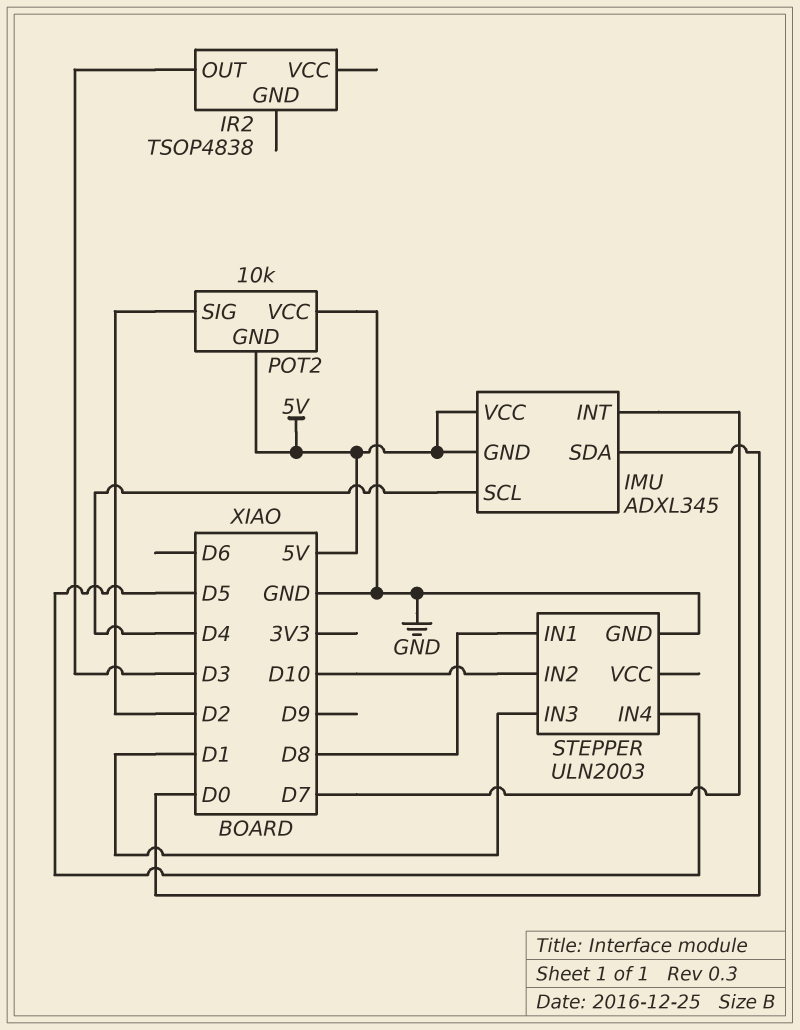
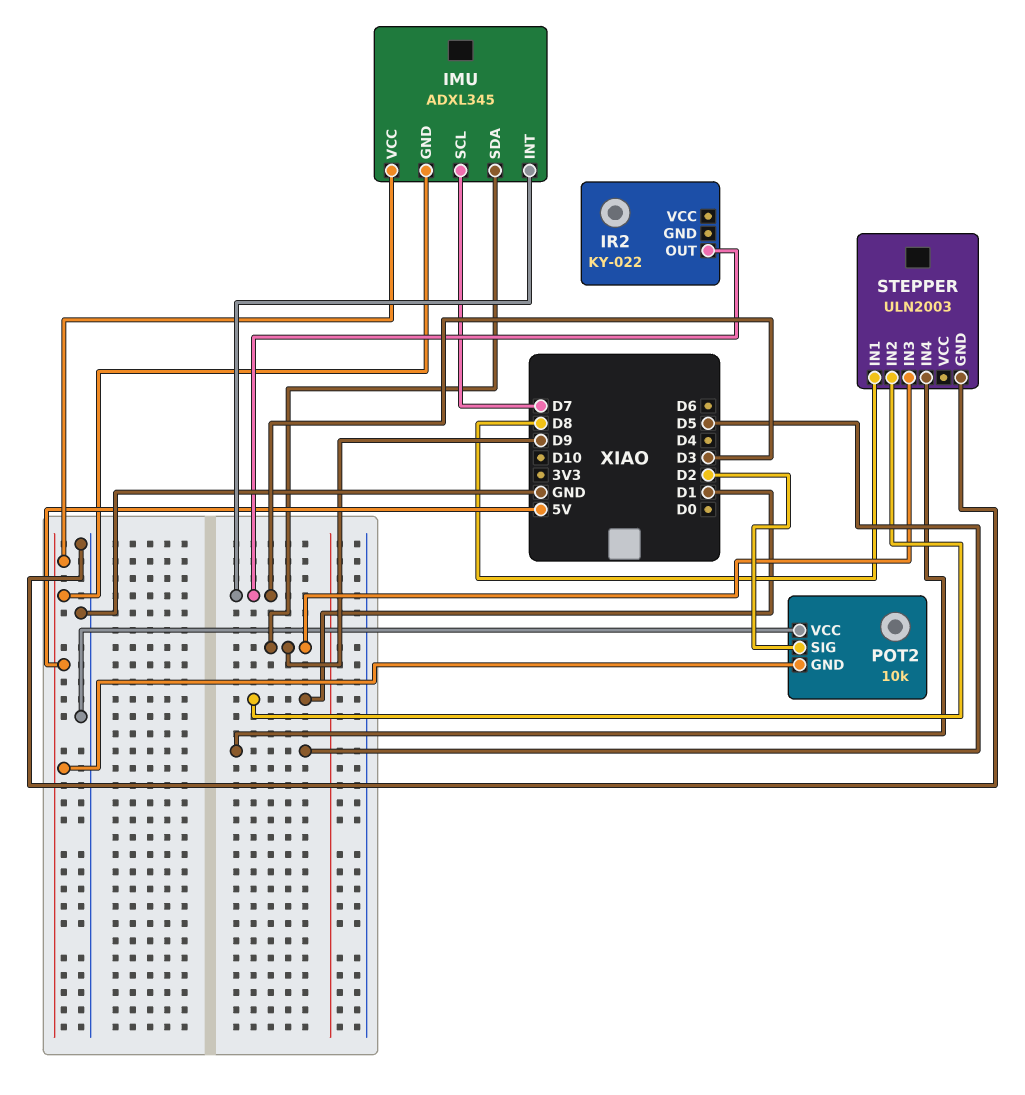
IMU pin INT: D7 -> D3
IMU pin SCL: D4 -> D7
IMU pin SDA: D0 -> D9
IR2: TSOP4838 -> KY-022
STEPPER pin IN2: D10 -> D1
STEPPER pin IN3: D1 -> D9

